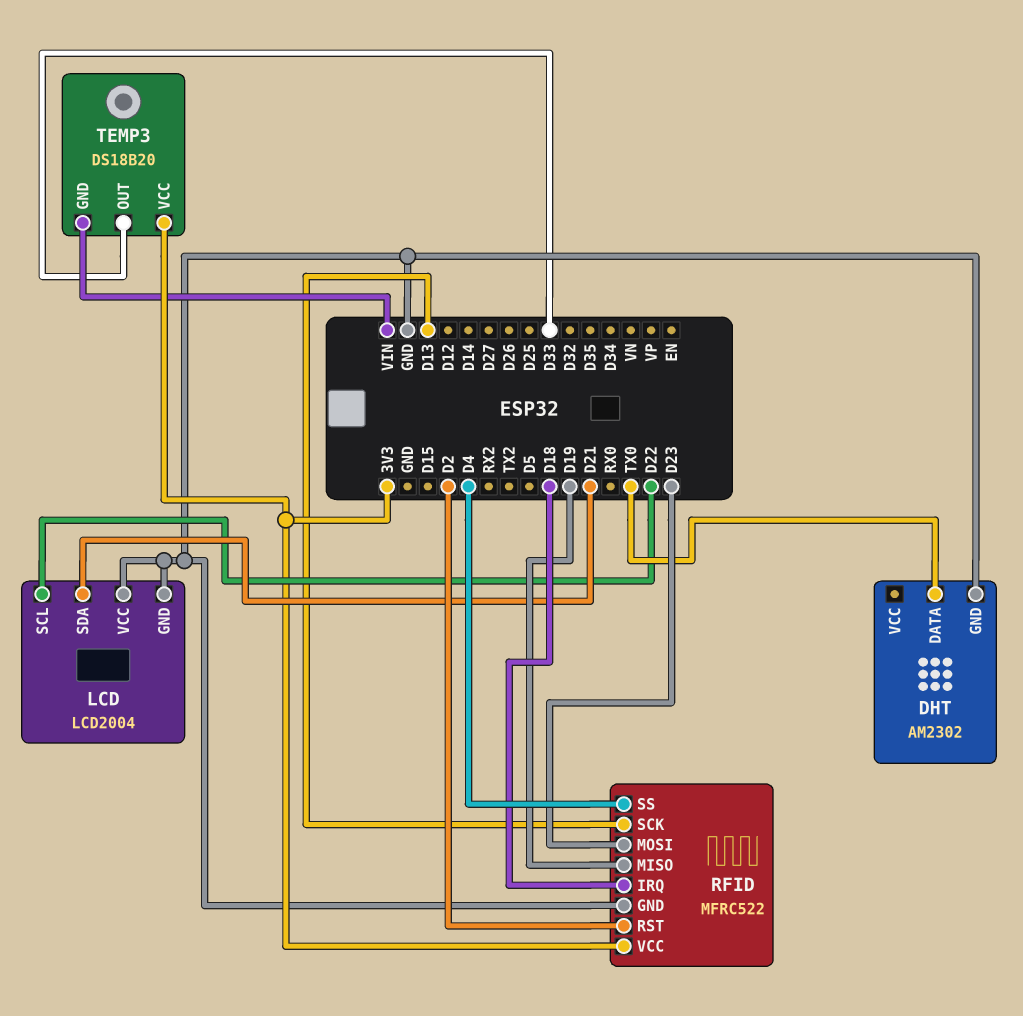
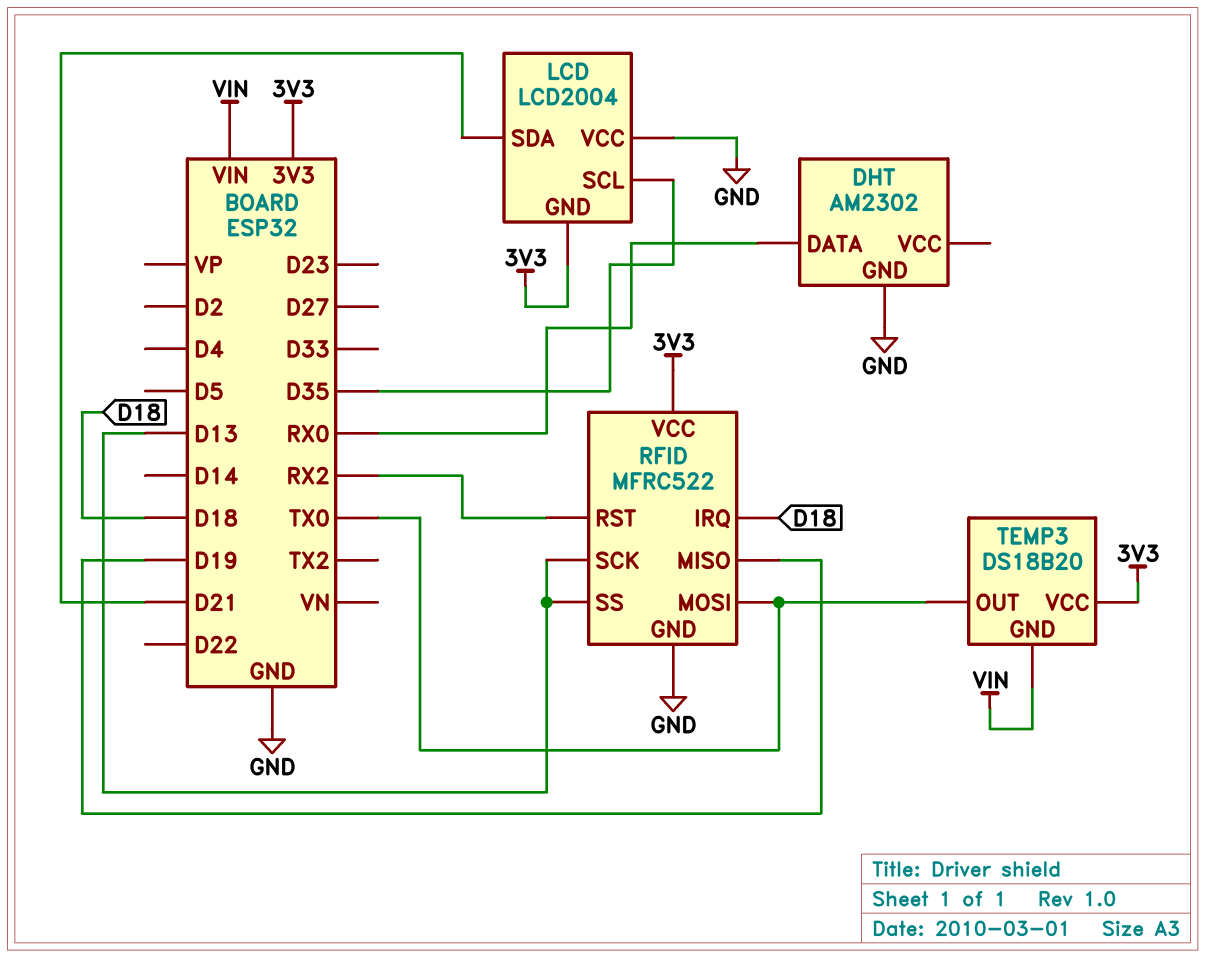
DHT pin DATA: TX0 -> RX0
LCD pin GND: GND -> 3V3
LCD pin SCL: D22 -> D35
RFID pin MOSI: D23 -> TX0
RFID pin RST: D2 -> RX2
RFID pin SS: D4 -> D13
TEMP3 pin OUT: D33 -> TX0

